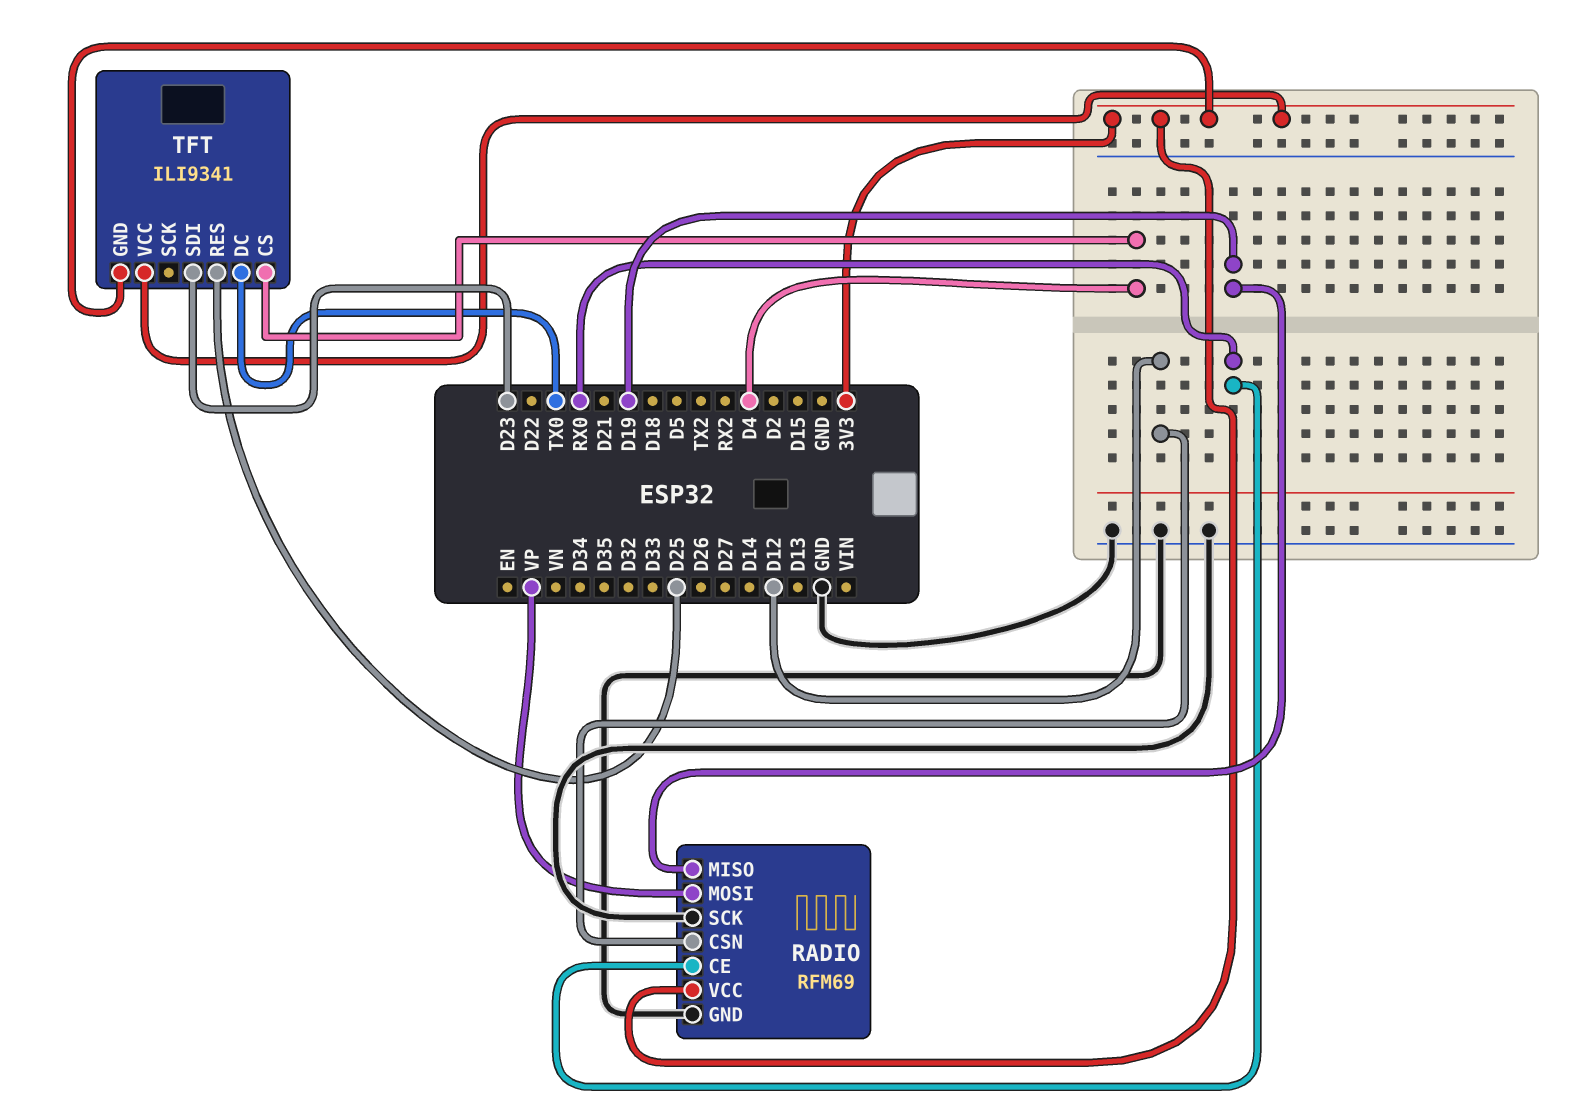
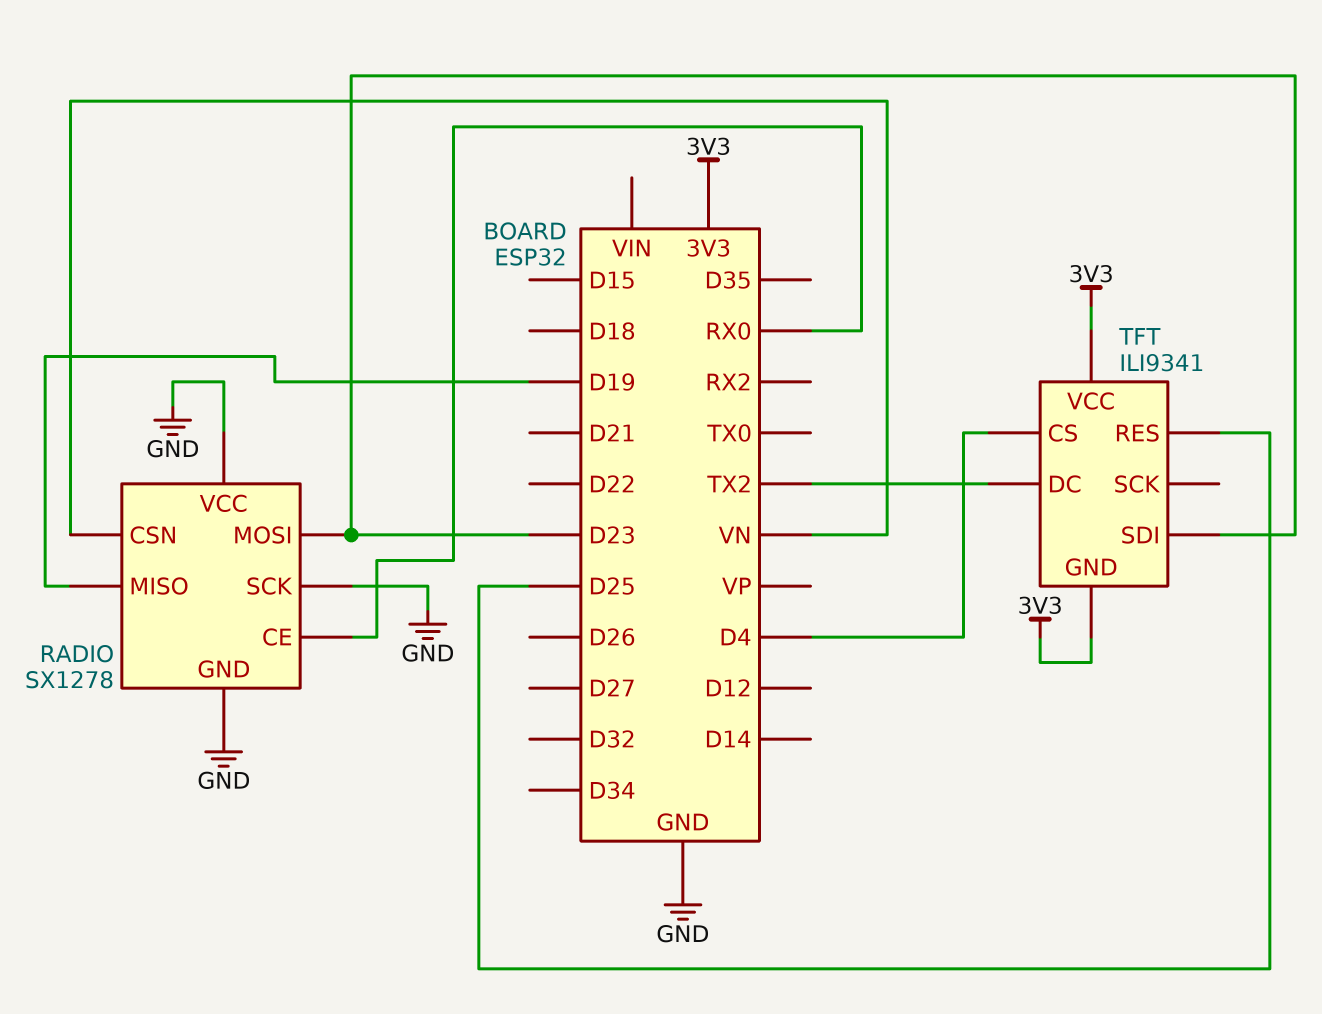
RADIO: RFM69 -> SX1278
RADIO pin CSN: D12 -> VN
RADIO pin MOSI: VP -> D23
RADIO pin VCC: 3V3 -> GND
TFT pin DC: TX0 -> TX2

